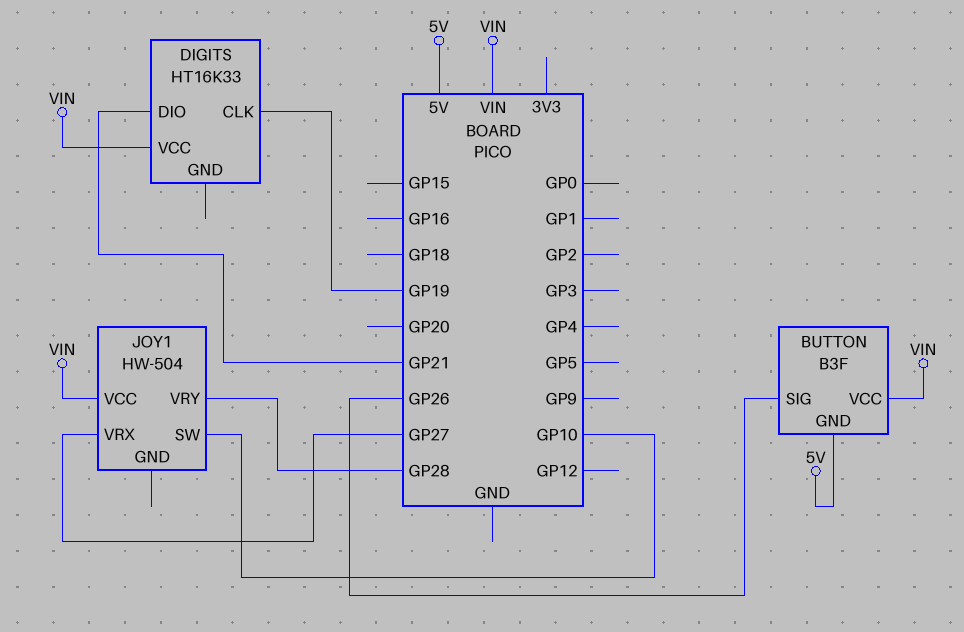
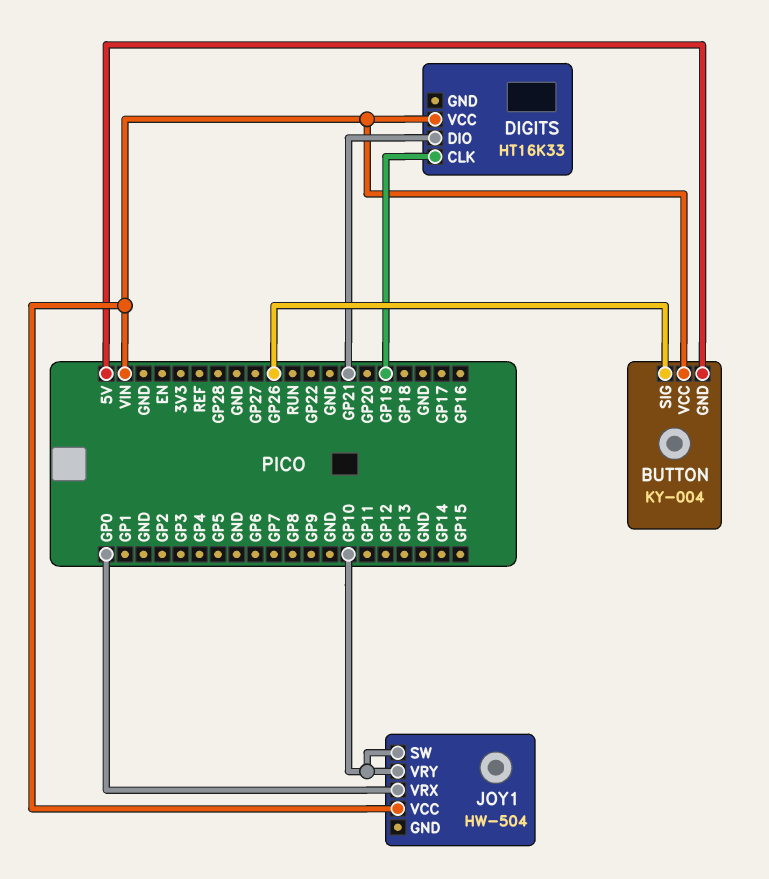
BUTTON: B3F -> KY-004
JOY1 pin VRX: GP27 -> GP0
JOY1 pin VRY: GP28 -> GP10

